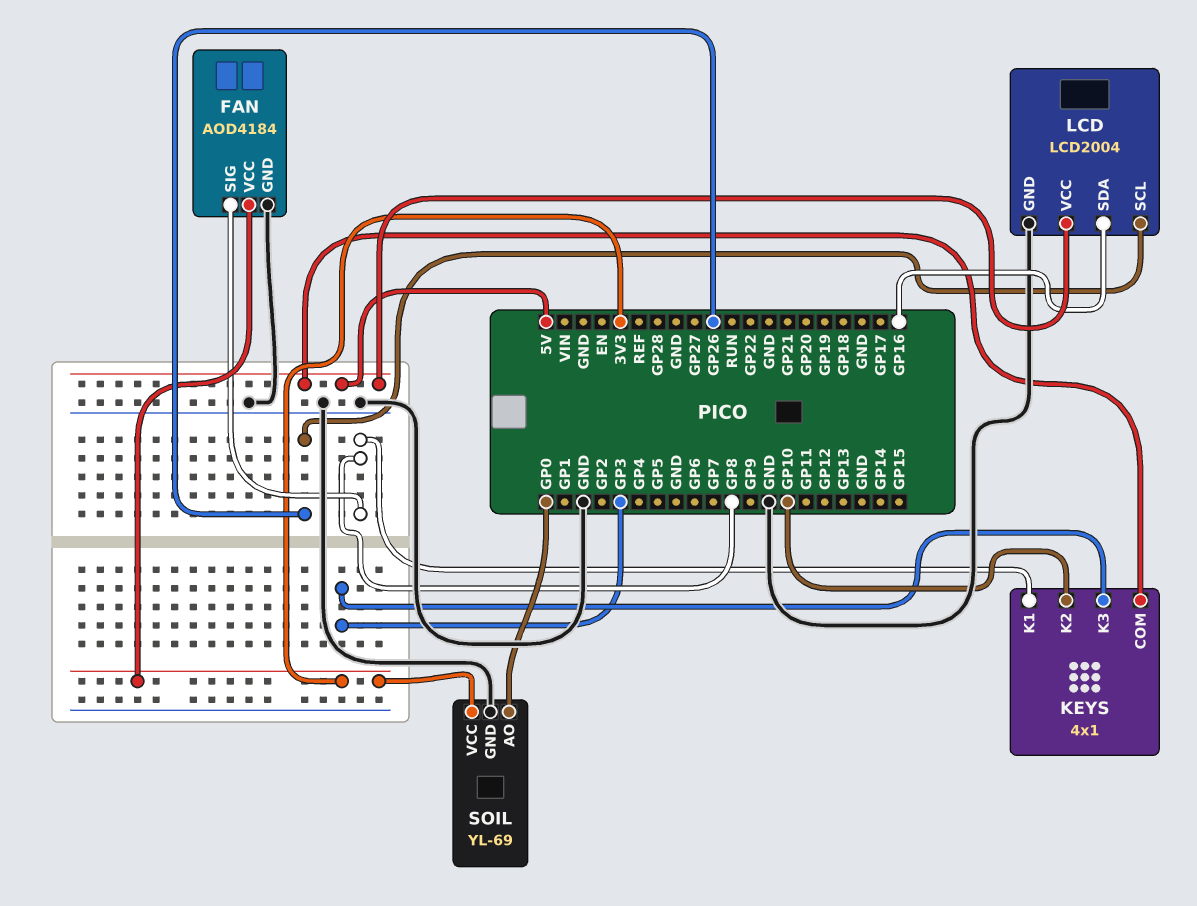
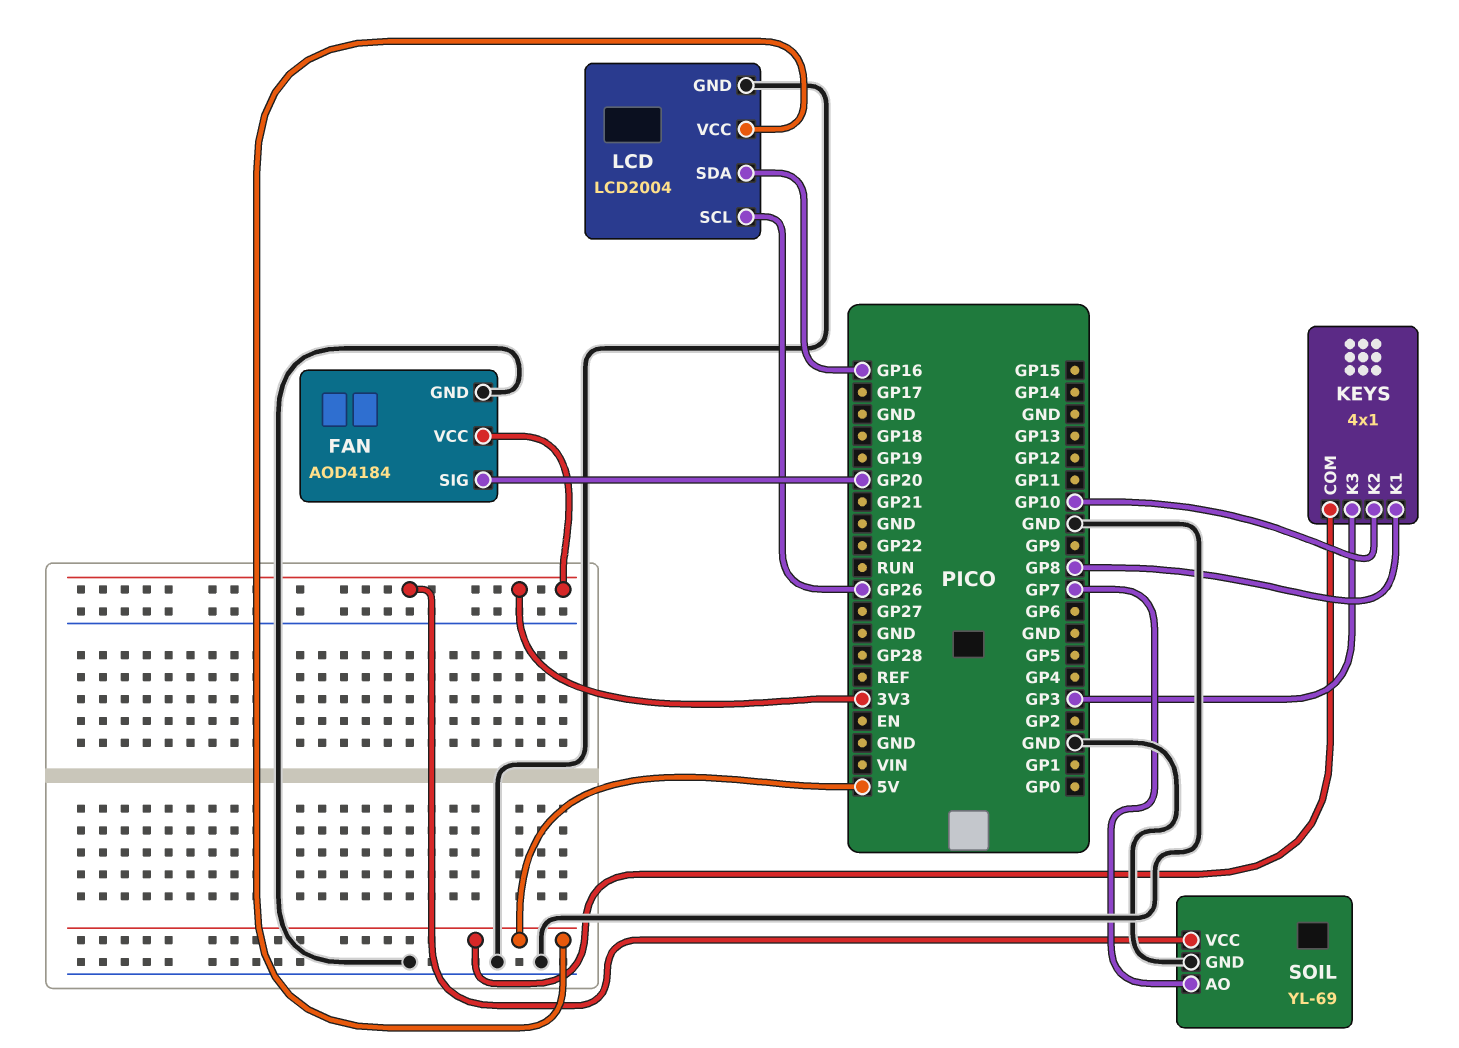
FAN pin SIG: GP8 -> GP20
SOIL pin AO: GP0 -> GP7

